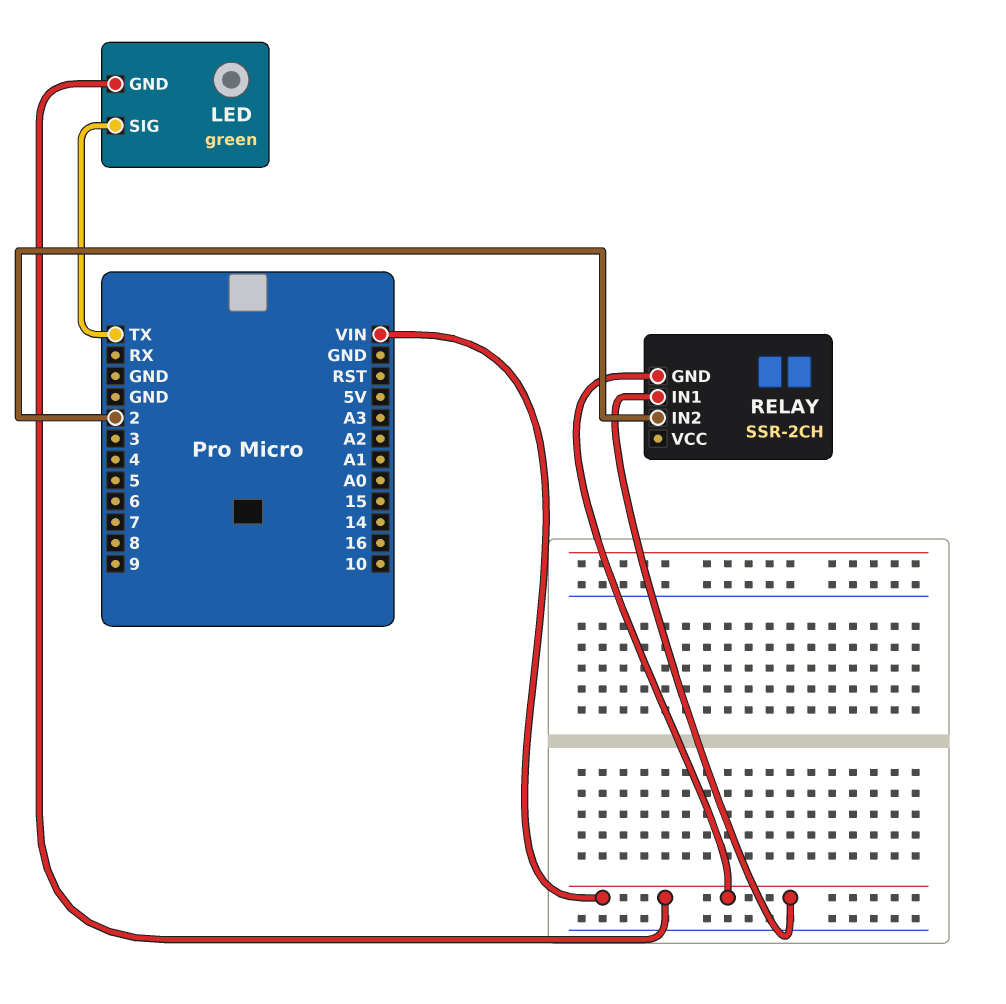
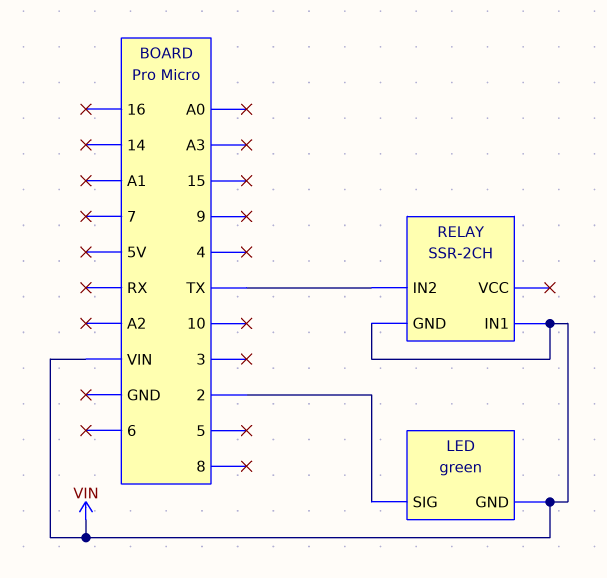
LED pin SIG: TX -> 2
RELAY pin IN2: 2 -> TX

